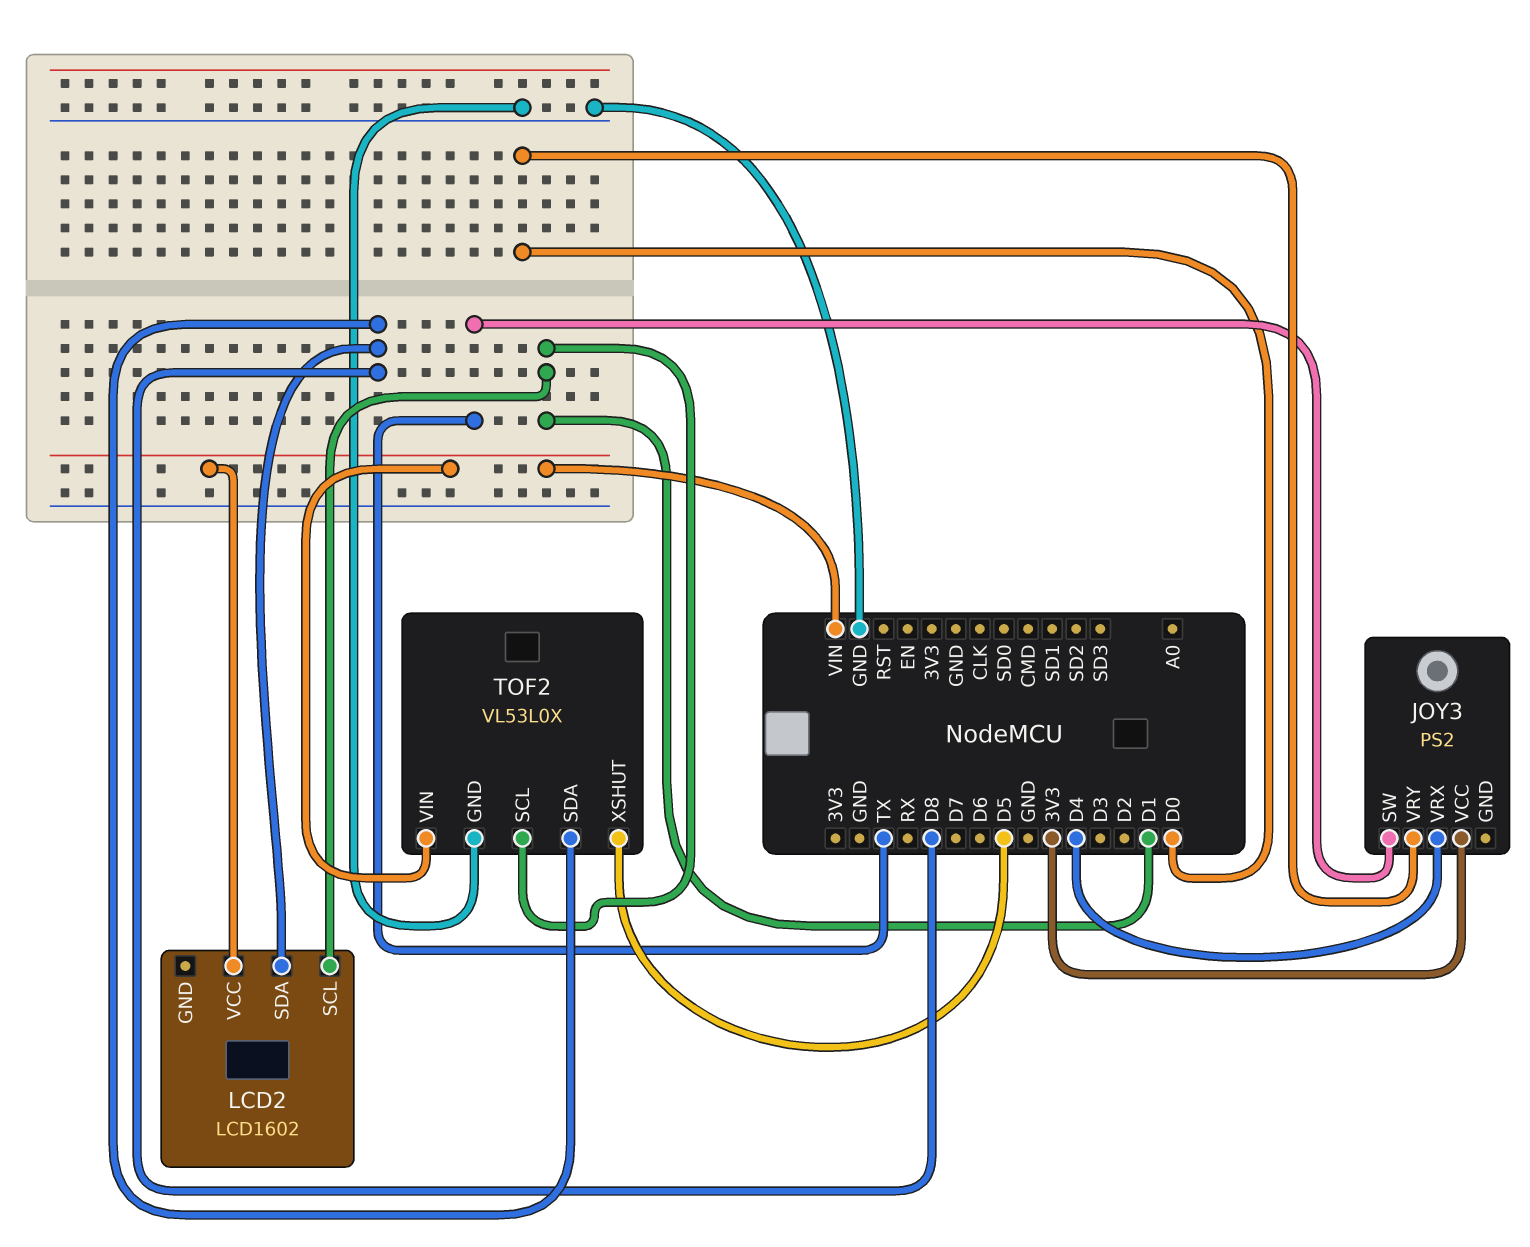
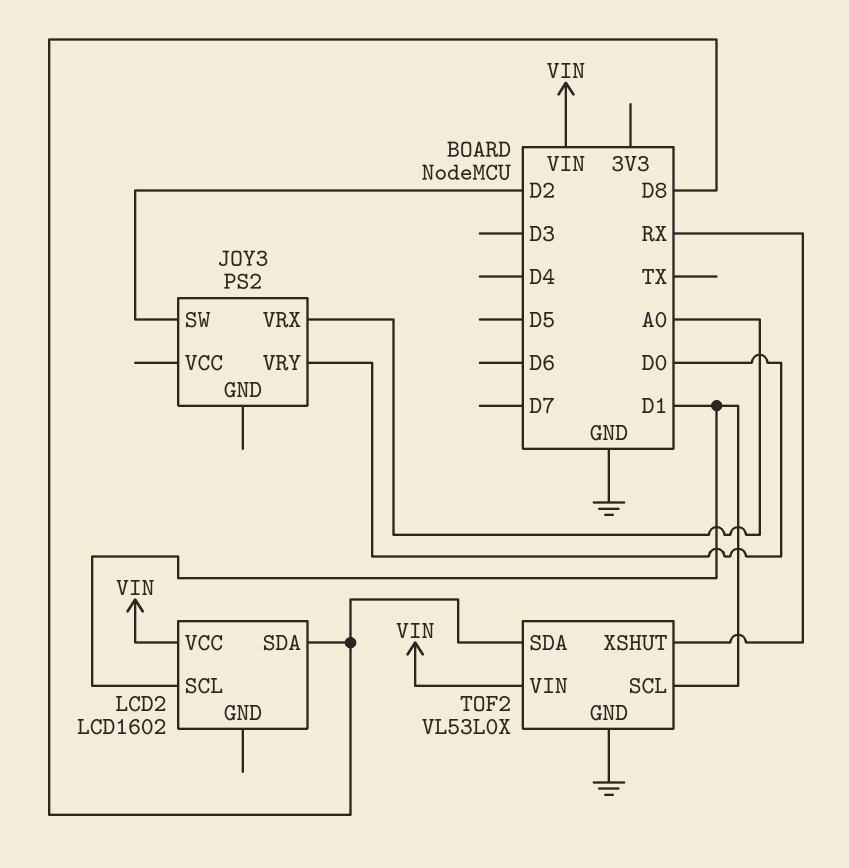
JOY3 pin SW: TX -> D2
JOY3 pin VCC: 3V3 -> none
JOY3 pin VRX: D4 -> A0
TOF2 pin XSHUT: D5 -> RX

